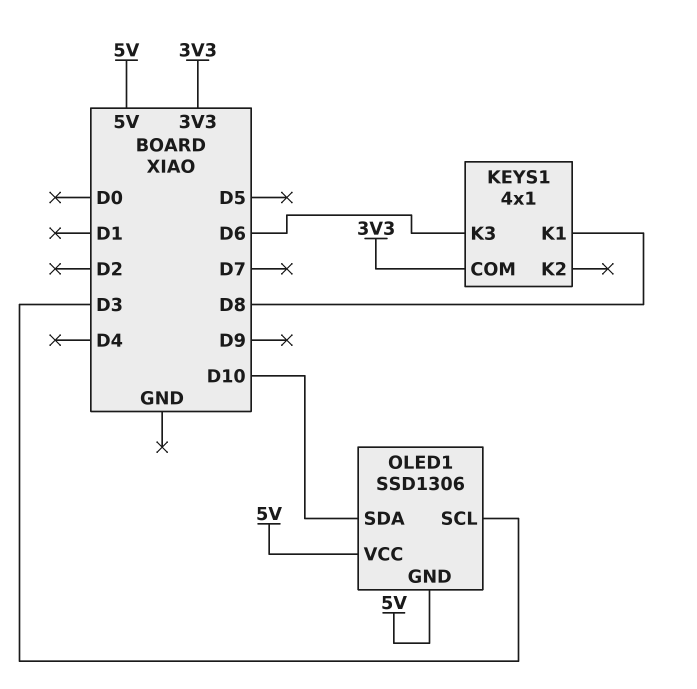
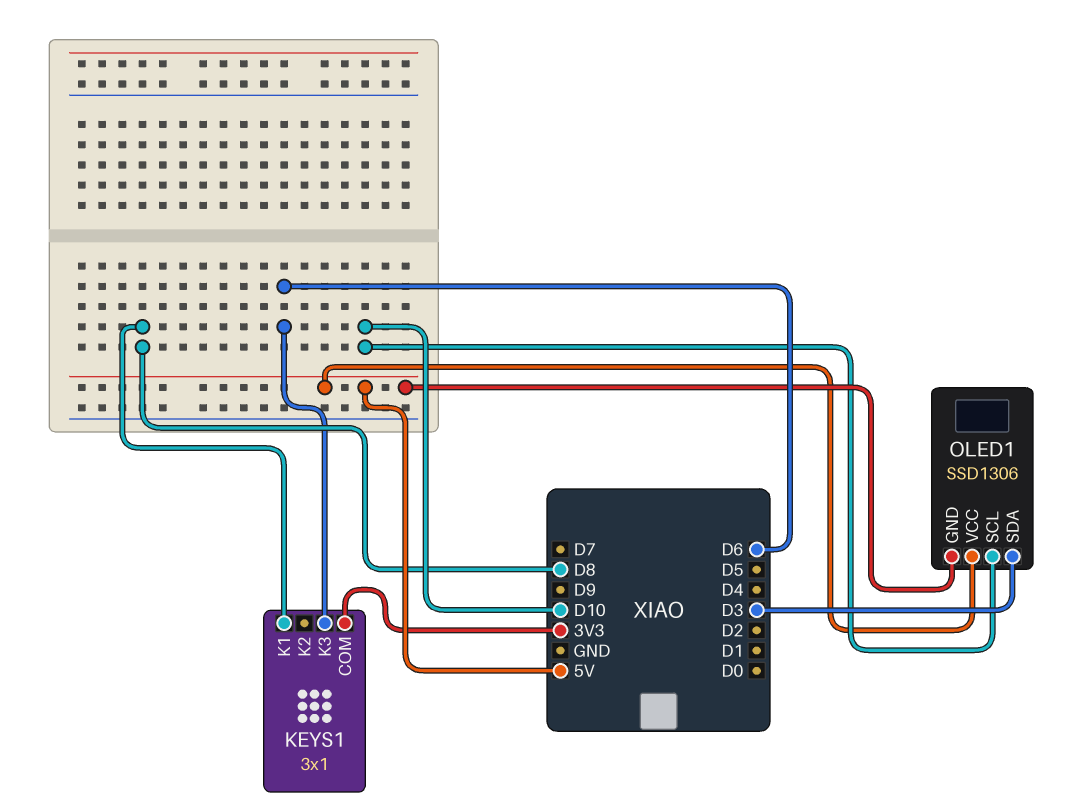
KEYS1: 4x1 -> 3x1
OLED1 pin SCL: D3 -> D10
OLED1 pin SDA: D10 -> D3

